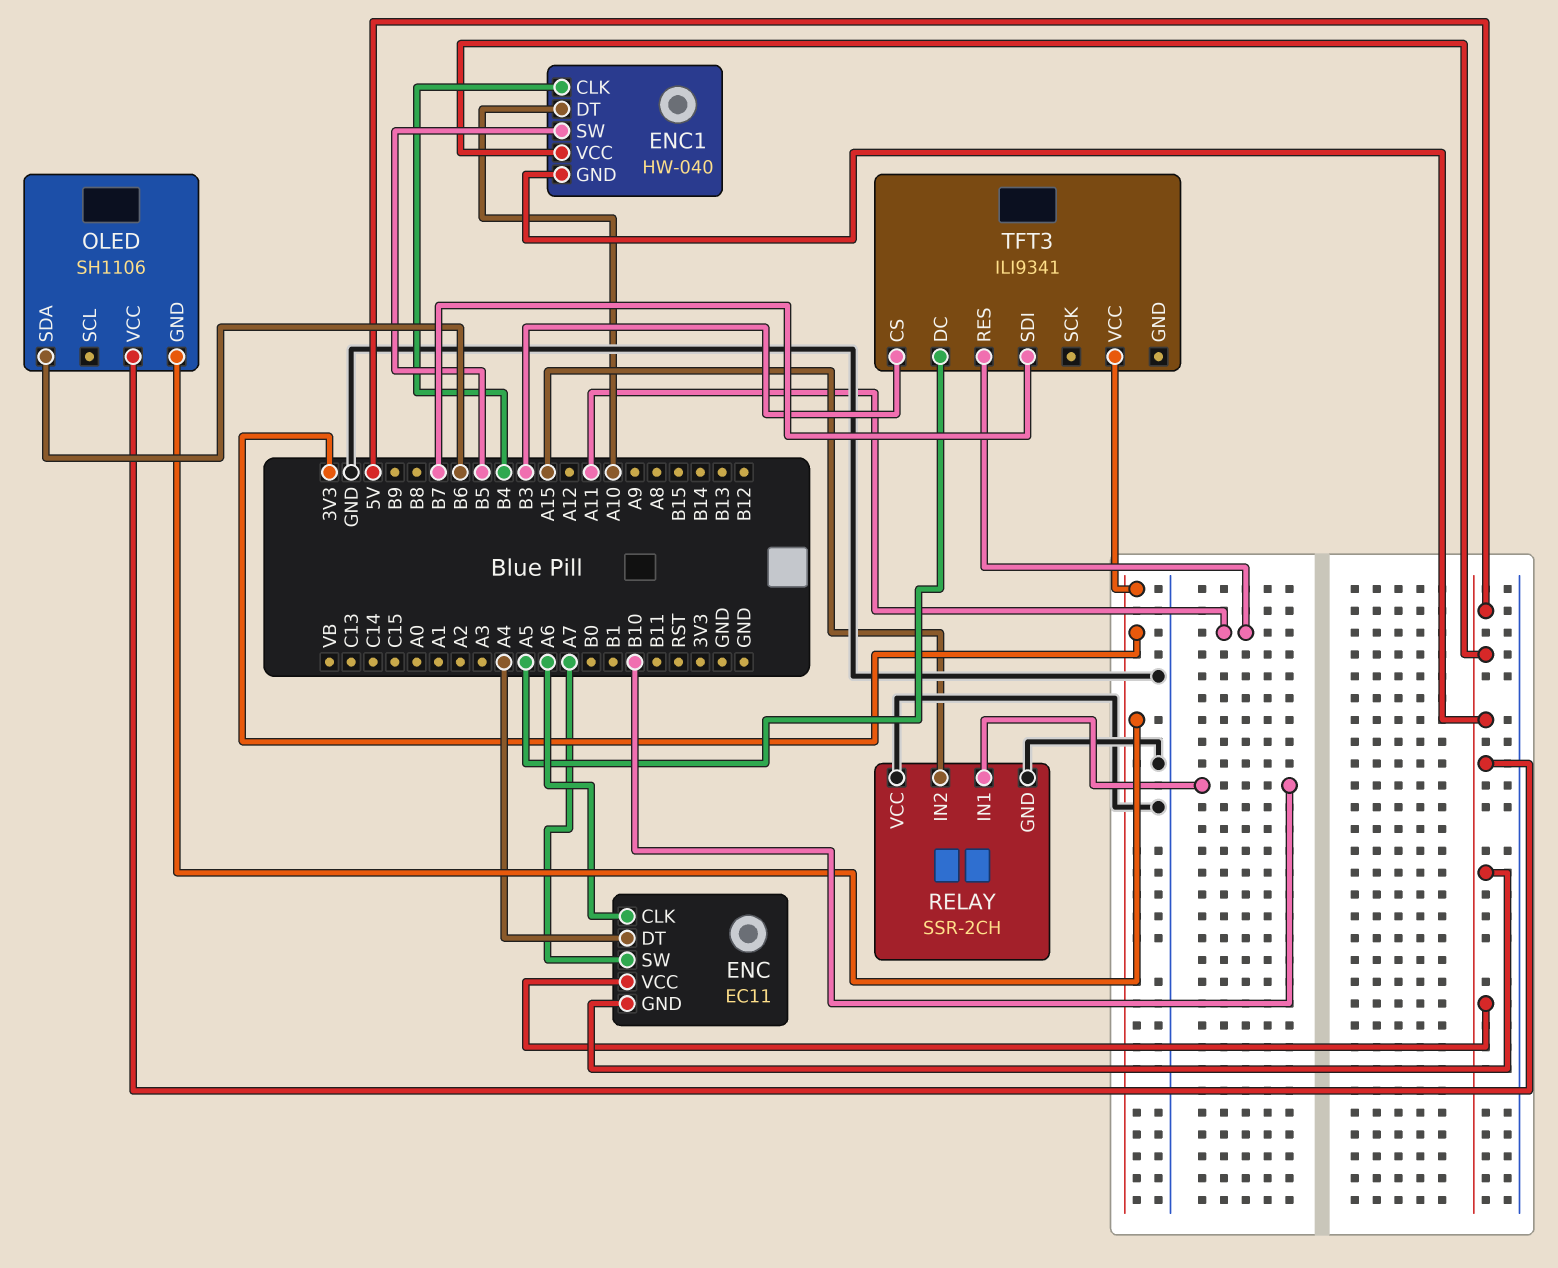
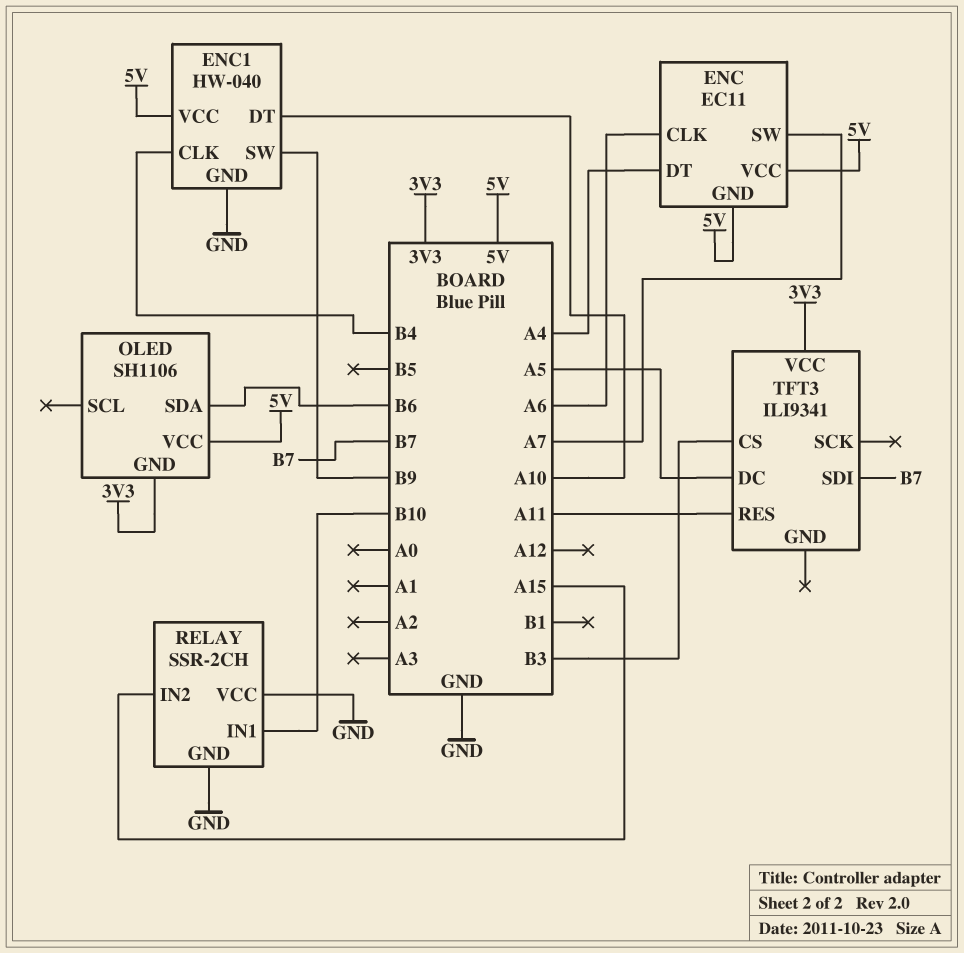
ENC1 pin GND: 5V -> GND
ENC1 pin SW: B5 -> B9

